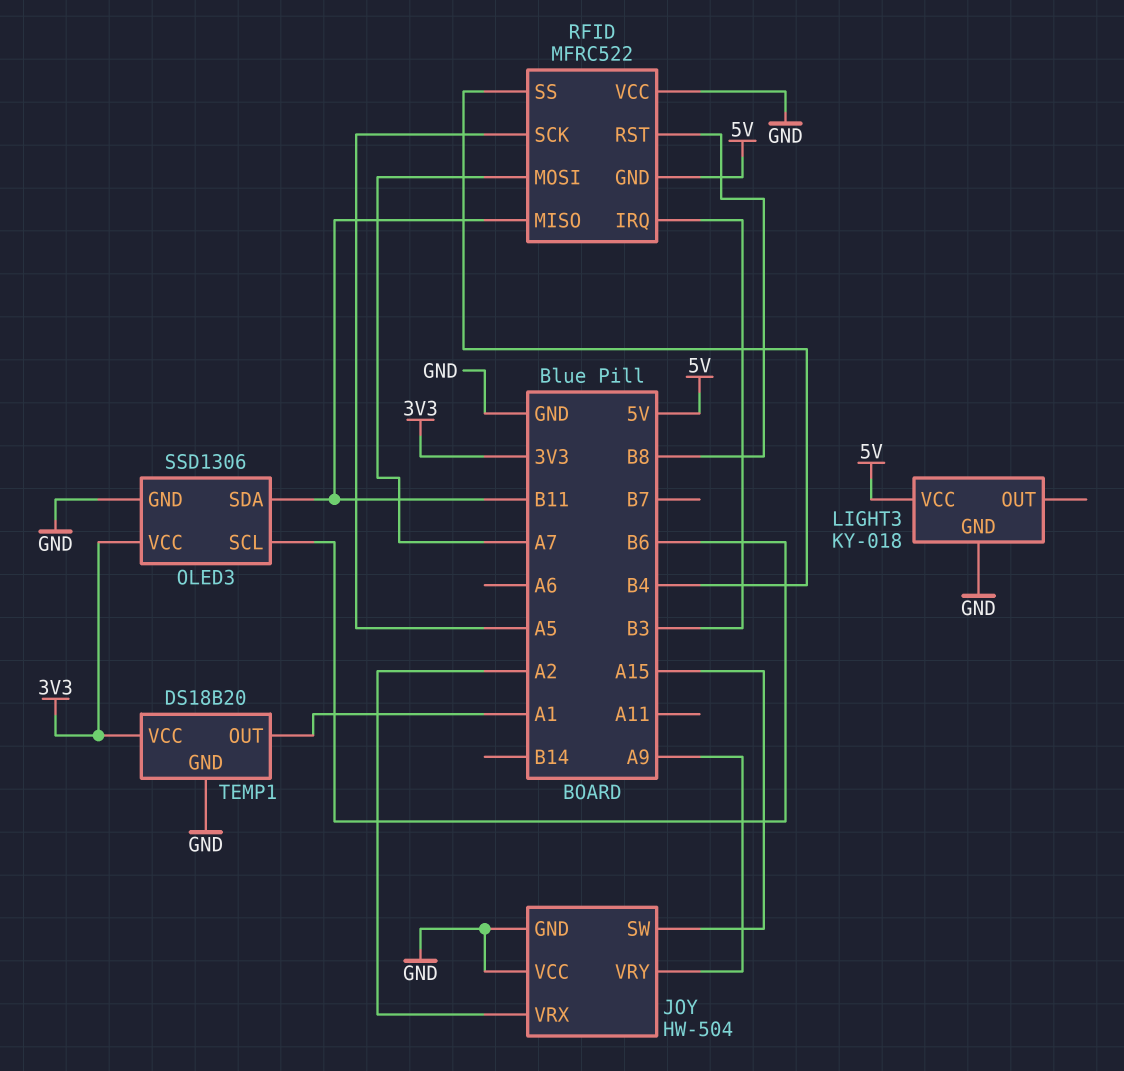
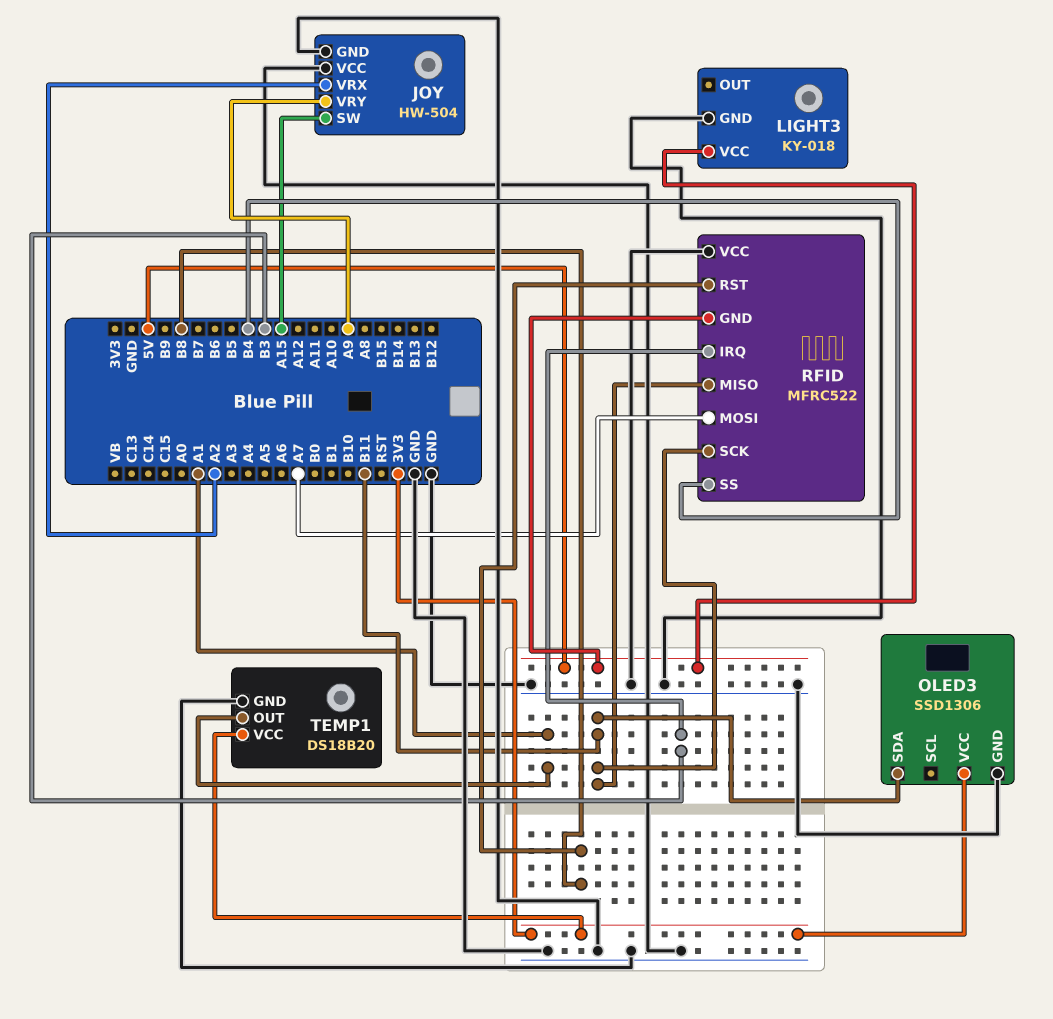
OLED3 pin SCL: B6 -> none
RFID pin SCK: A5 -> B11

